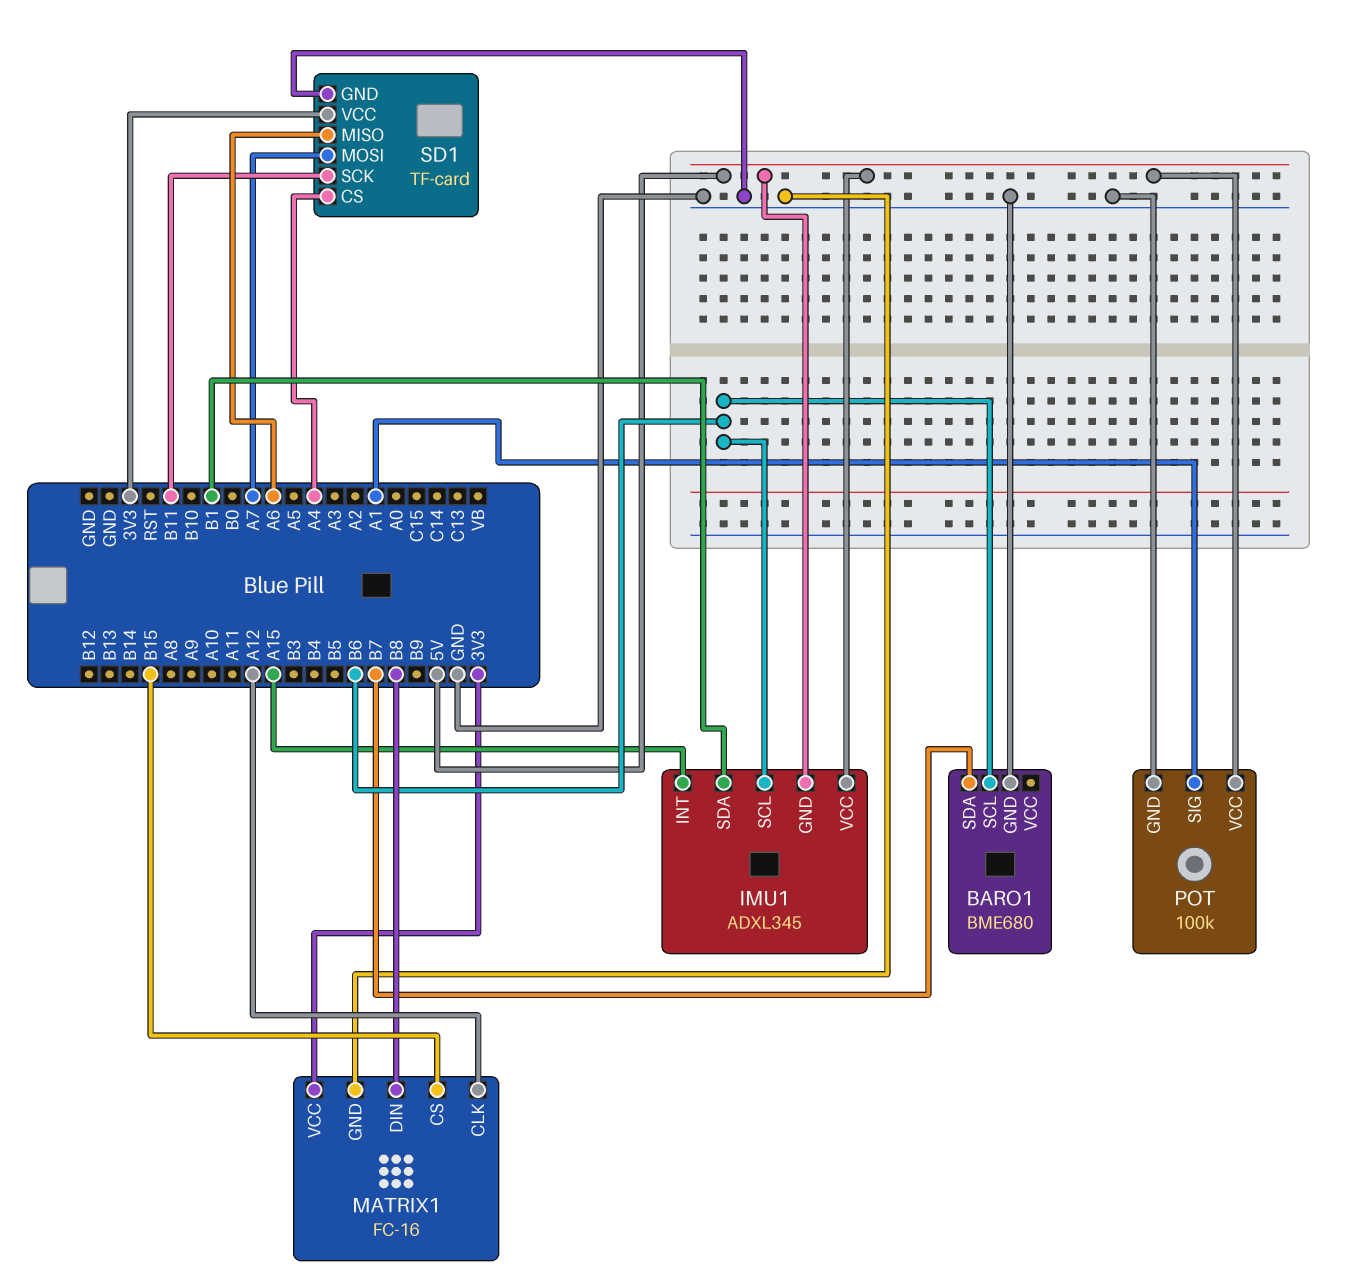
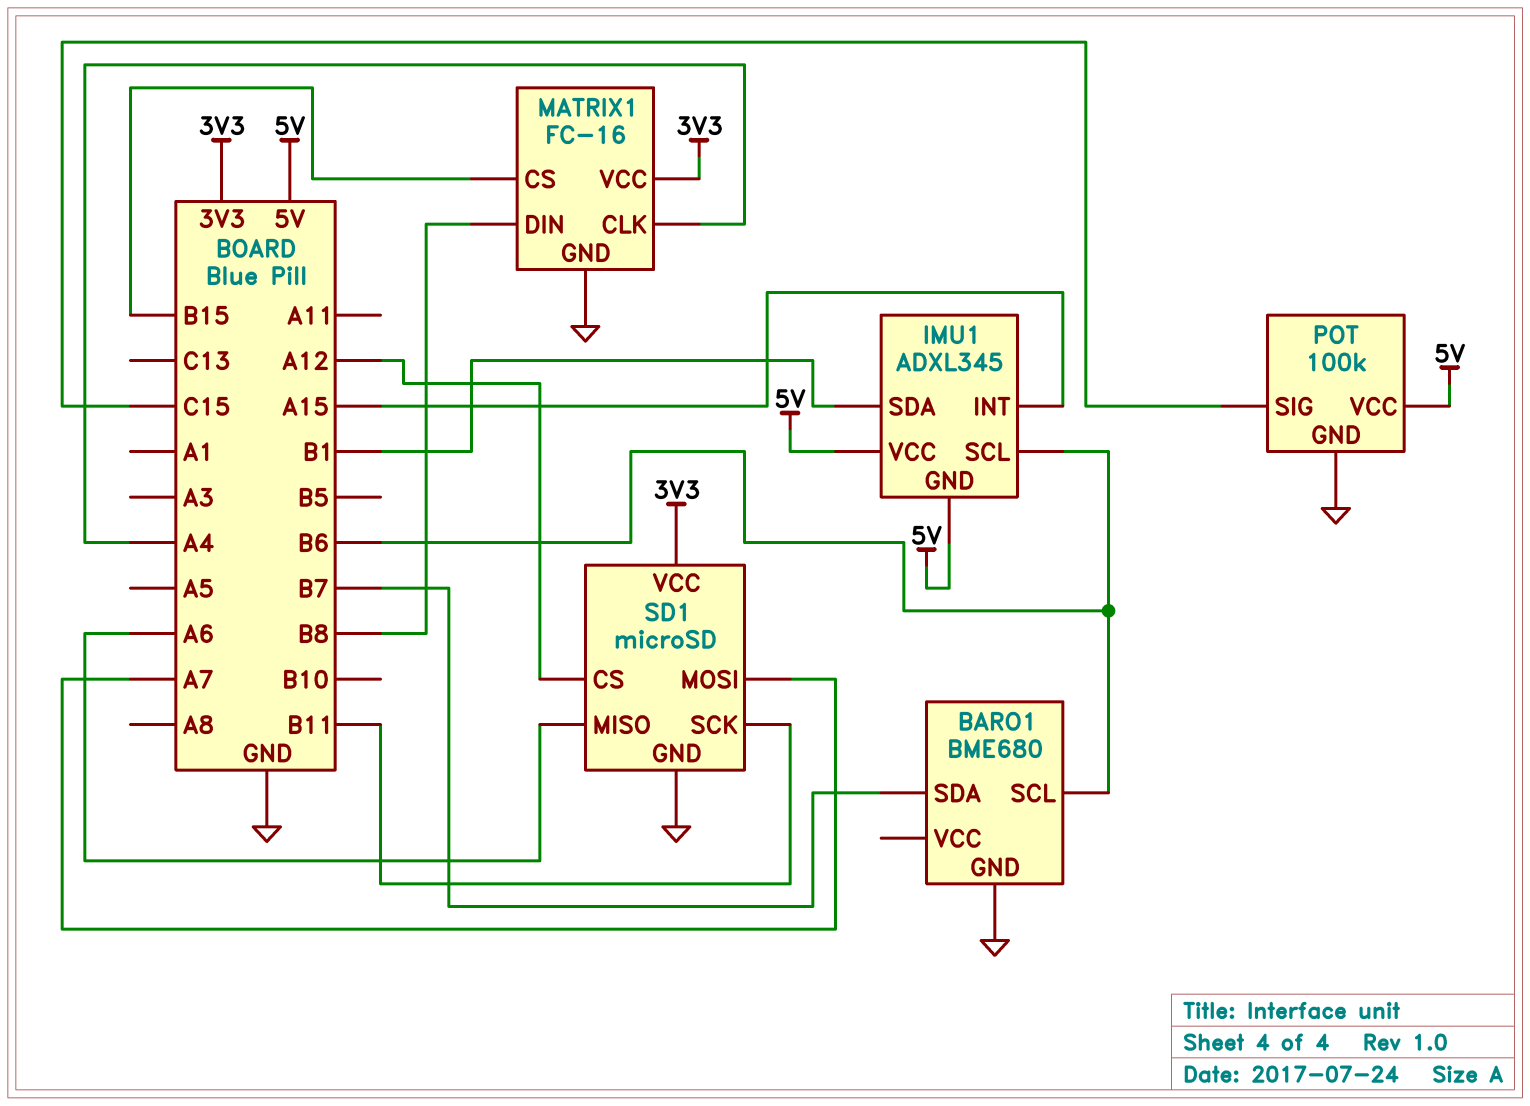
MATRIX1 pin CLK: A12 -> A4
POT pin SIG: A1 -> C15
SD1: TF-card -> microSD
SD1 pin CS: A4 -> A12

